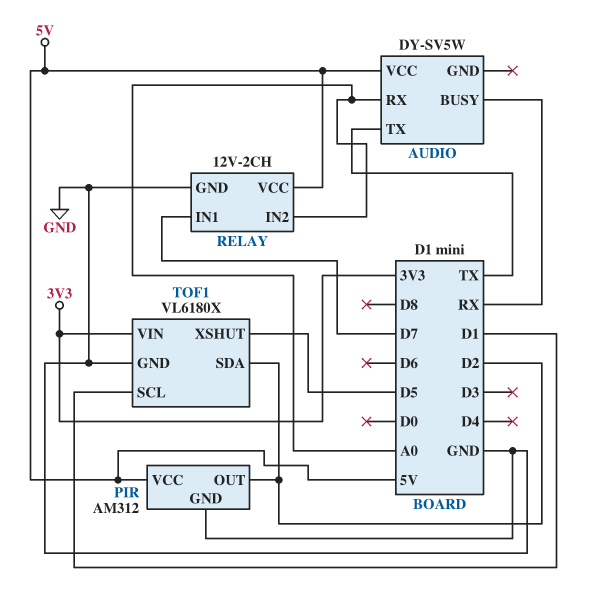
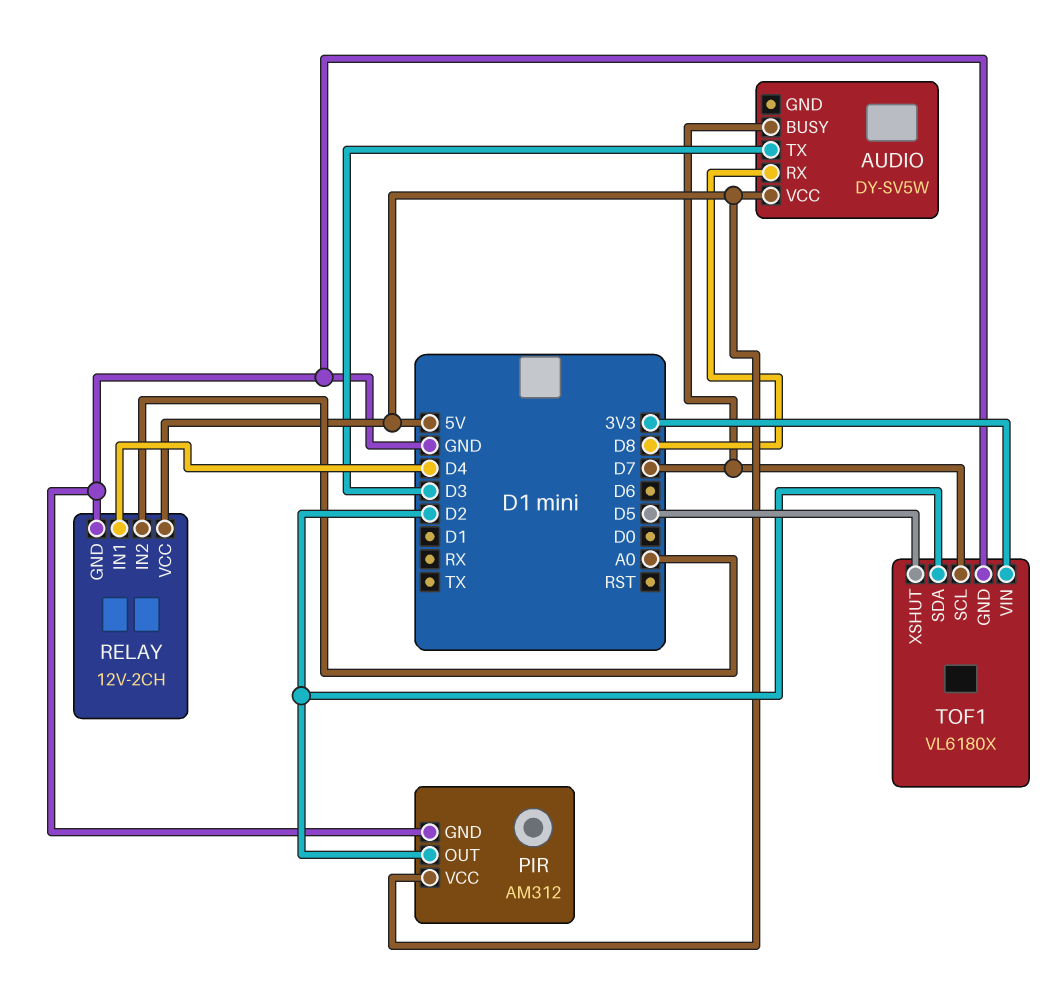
AUDIO pin BUSY: RX -> D7
AUDIO pin RX: A0 -> D8
AUDIO pin TX: TX -> D3
RELAY pin IN1: D7 -> D4
TOF1 pin SCL: D1 -> D7

